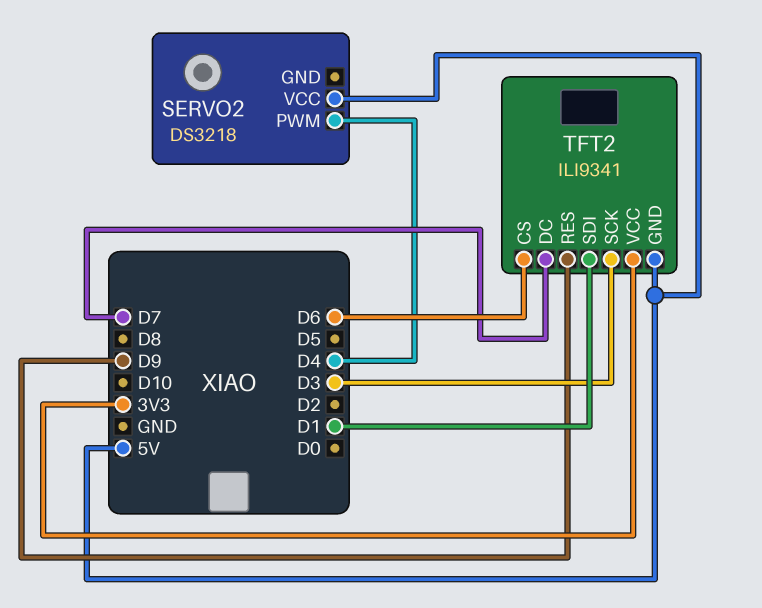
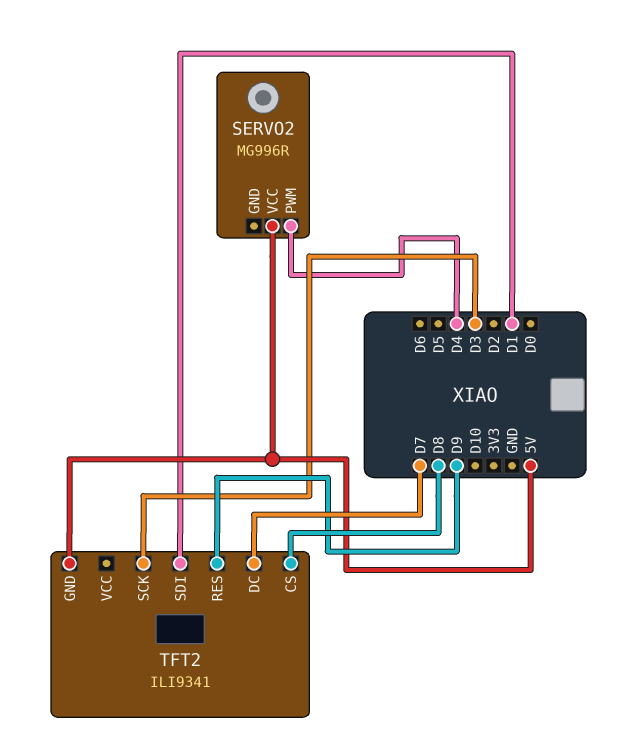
SERVO2: DS3218 -> MG996R
TFT2 pin CS: D6 -> D8
TFT2 pin VCC: 3V3 -> none

